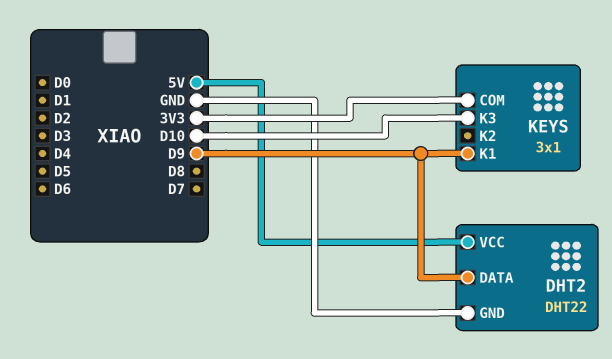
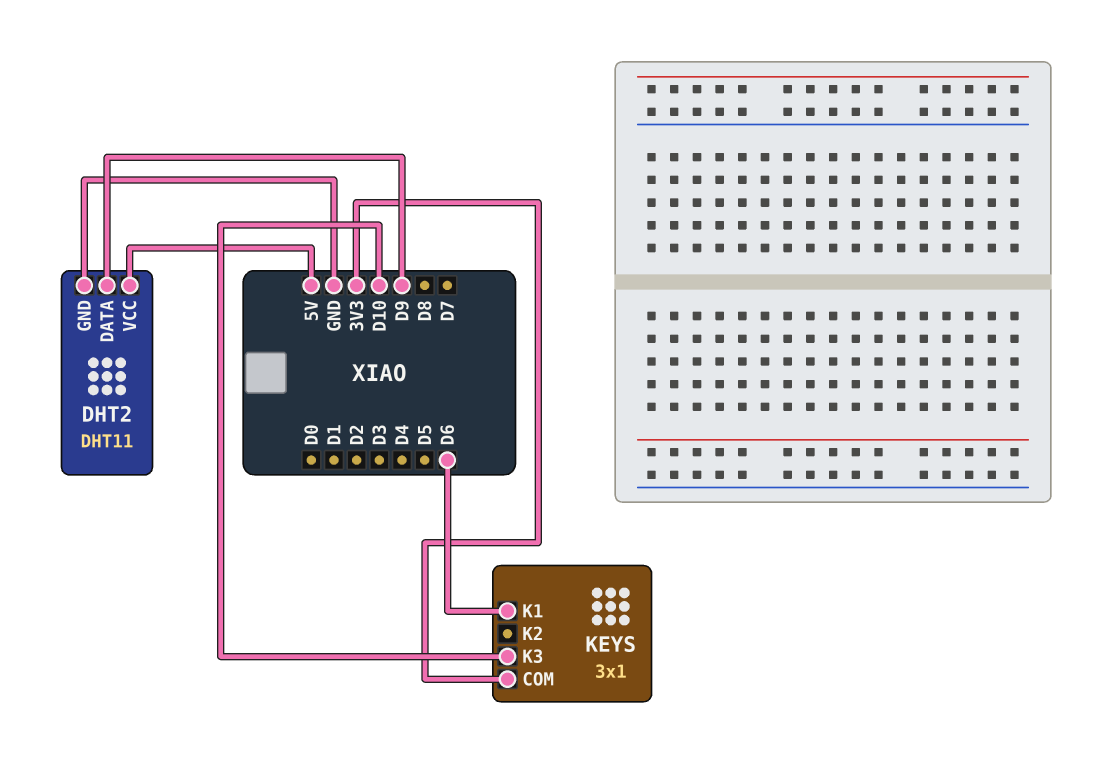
DHT2: DHT22 -> DHT11
KEYS pin K1: D9 -> D6

